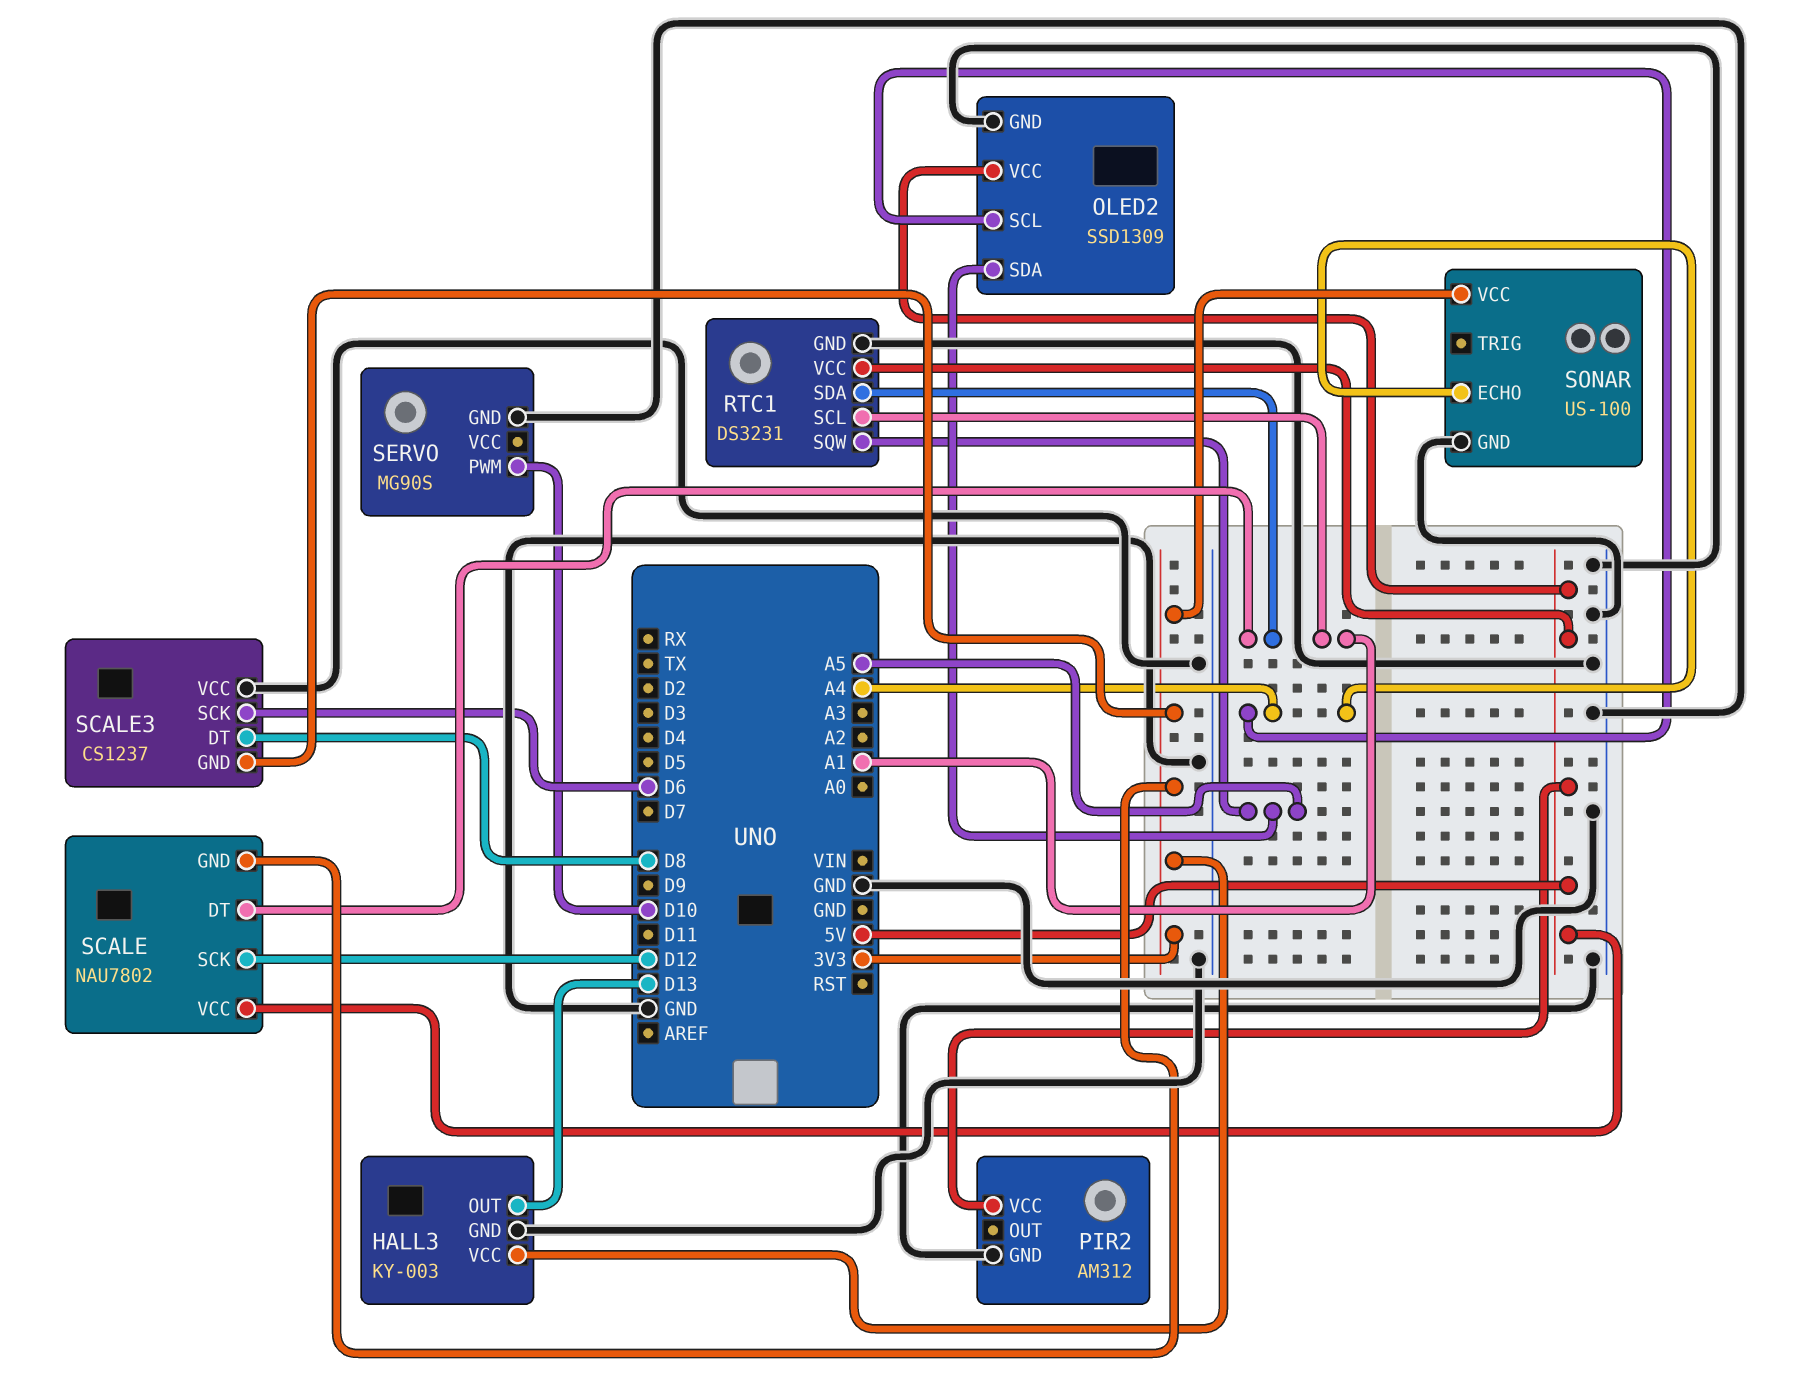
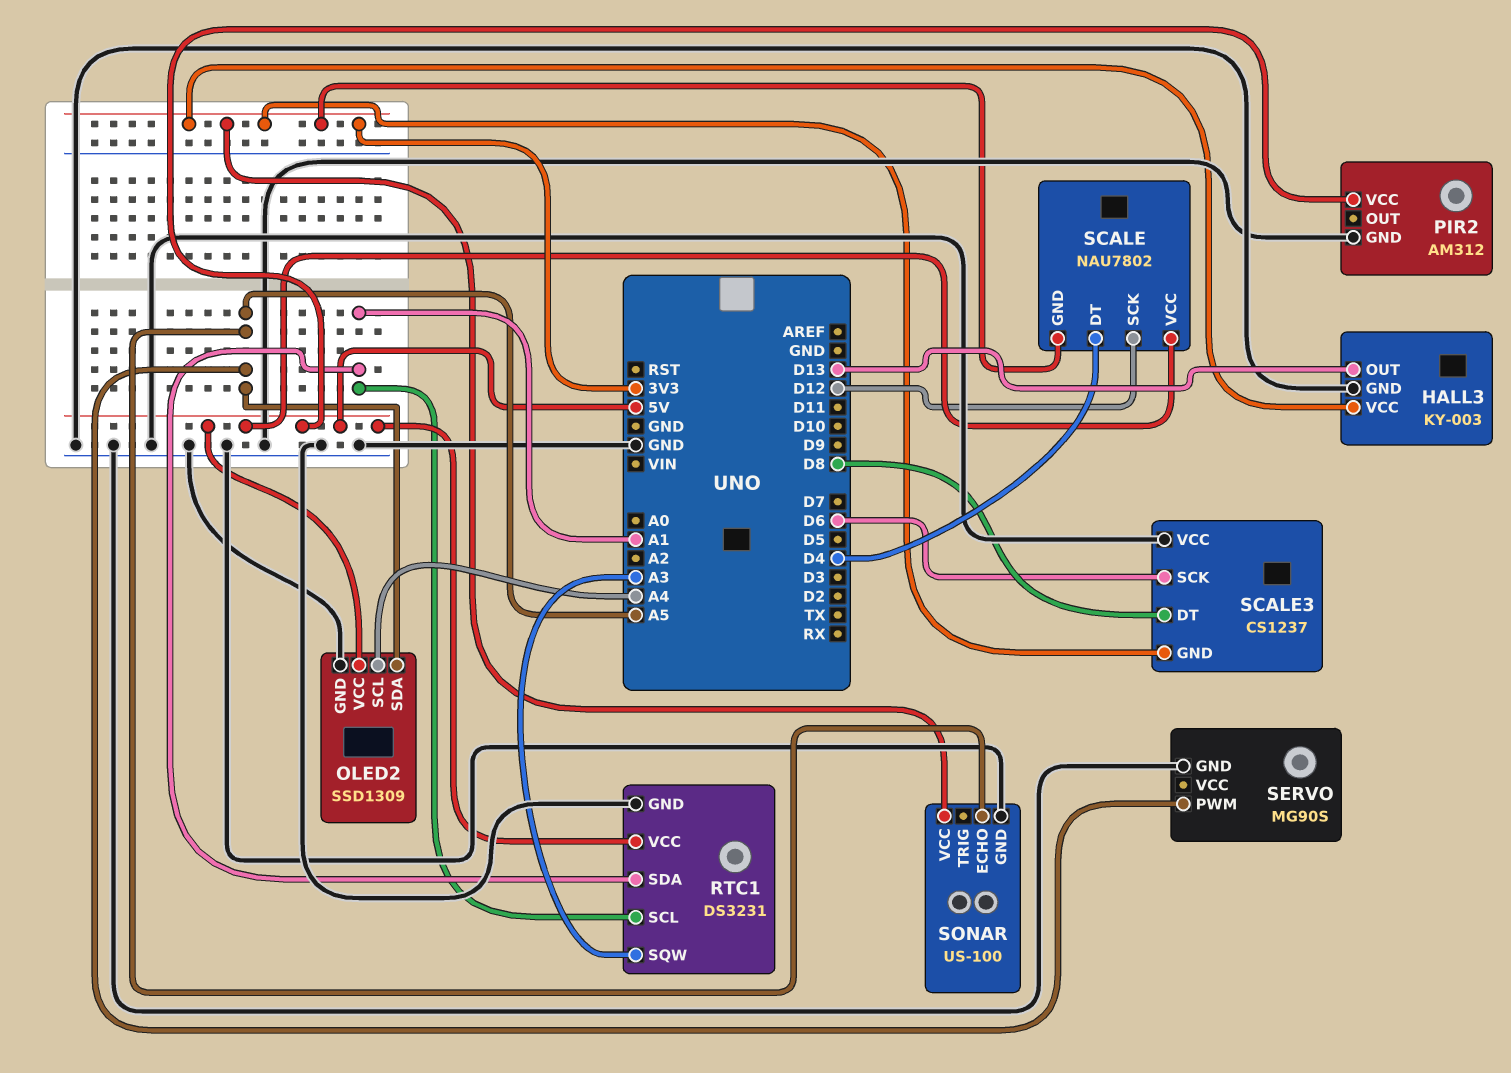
RTC1 pin SQW: A5 -> A3
SCALE pin DT: A1 -> D4
SERVO pin PWM: D10 -> A5
SONAR pin ECHO: A4 -> A5

